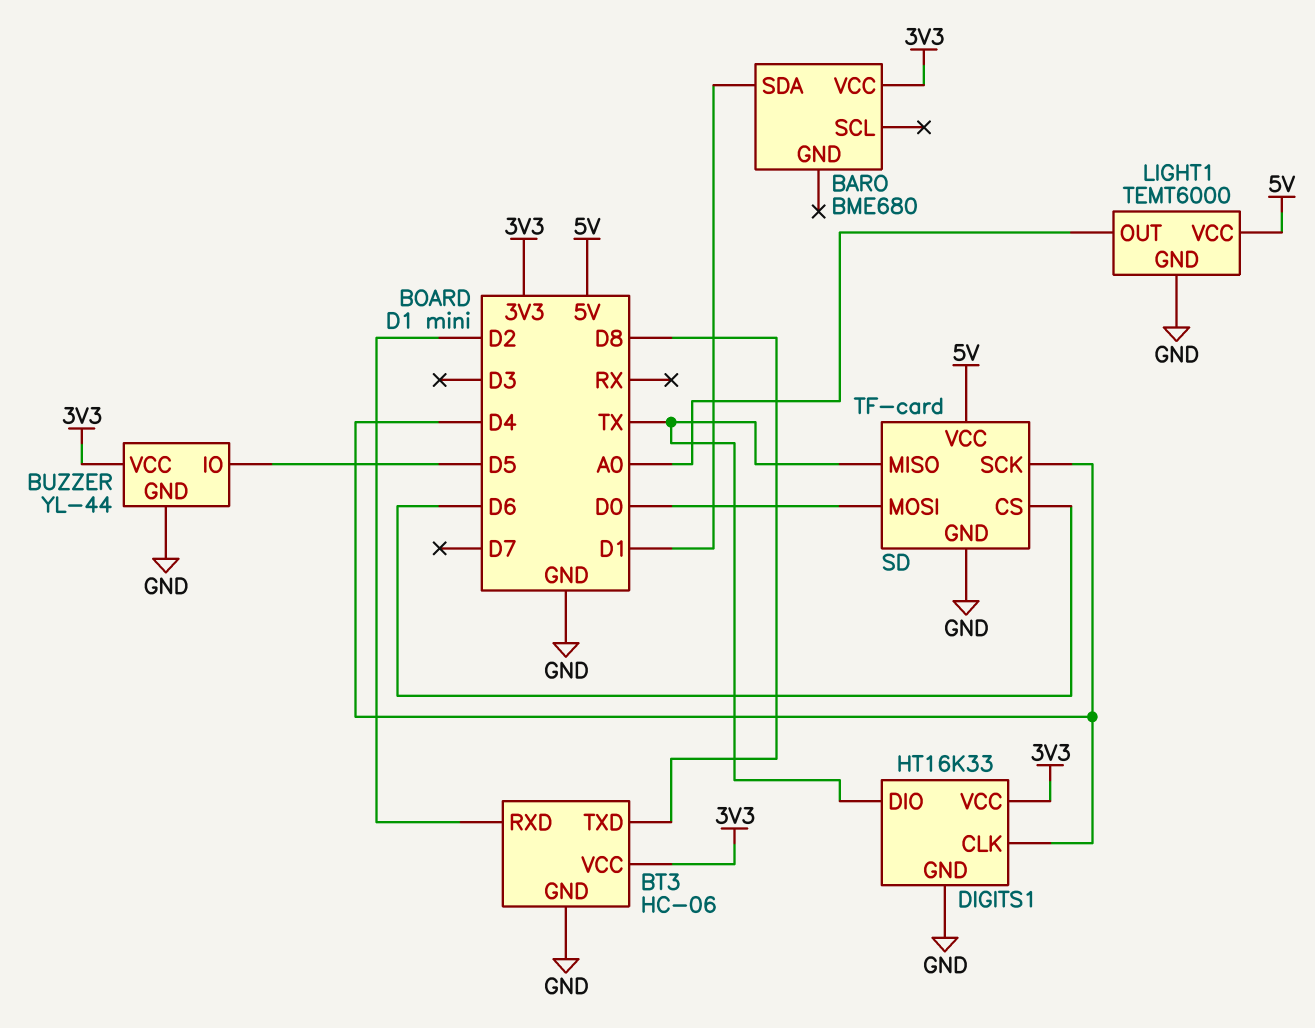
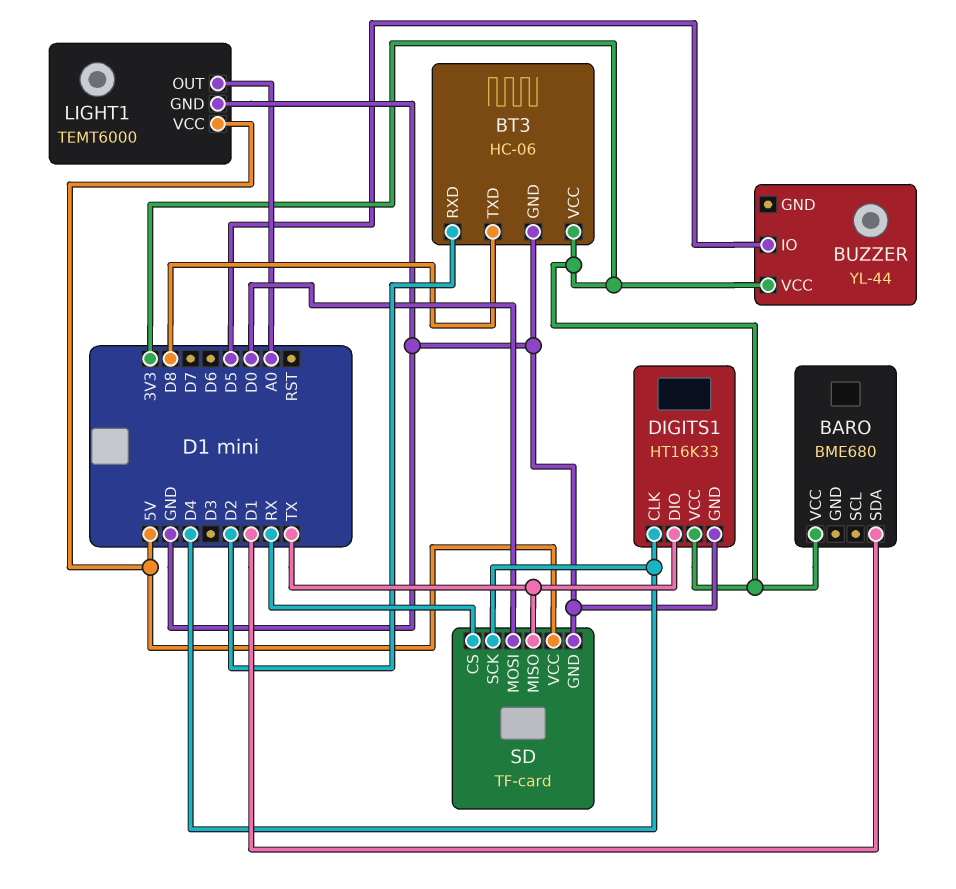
BUZZER pin GND: GND -> none
SD pin CS: D6 -> RX

